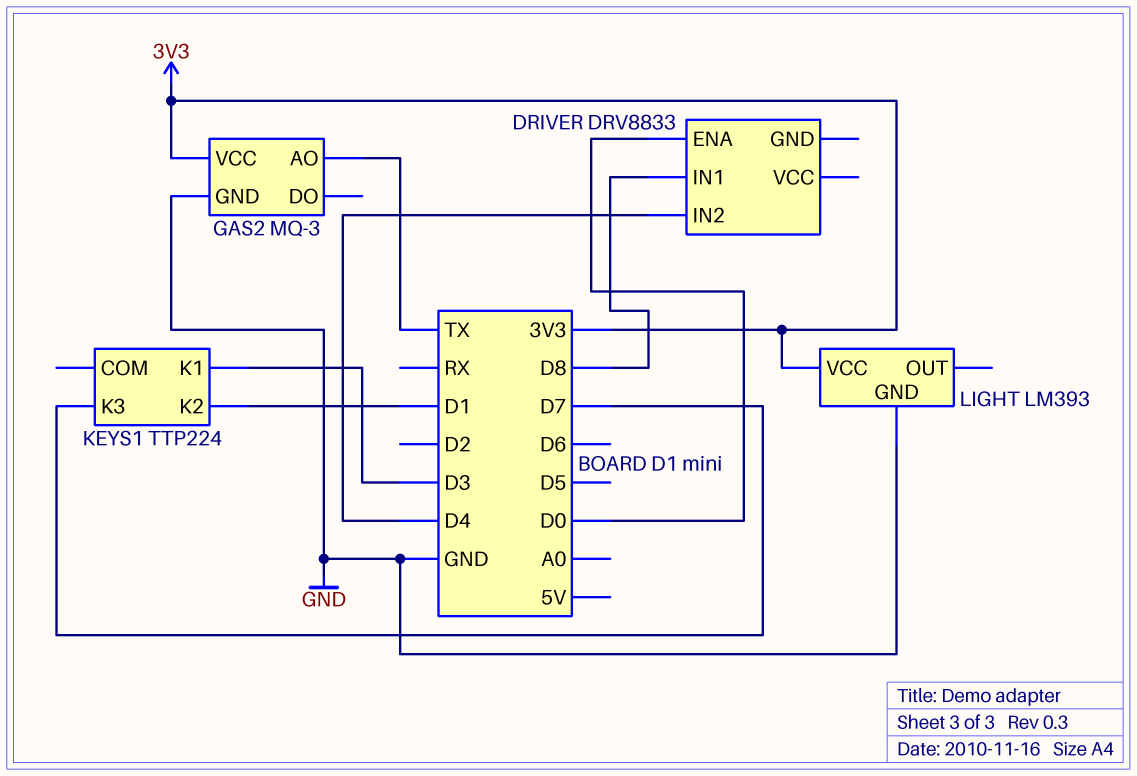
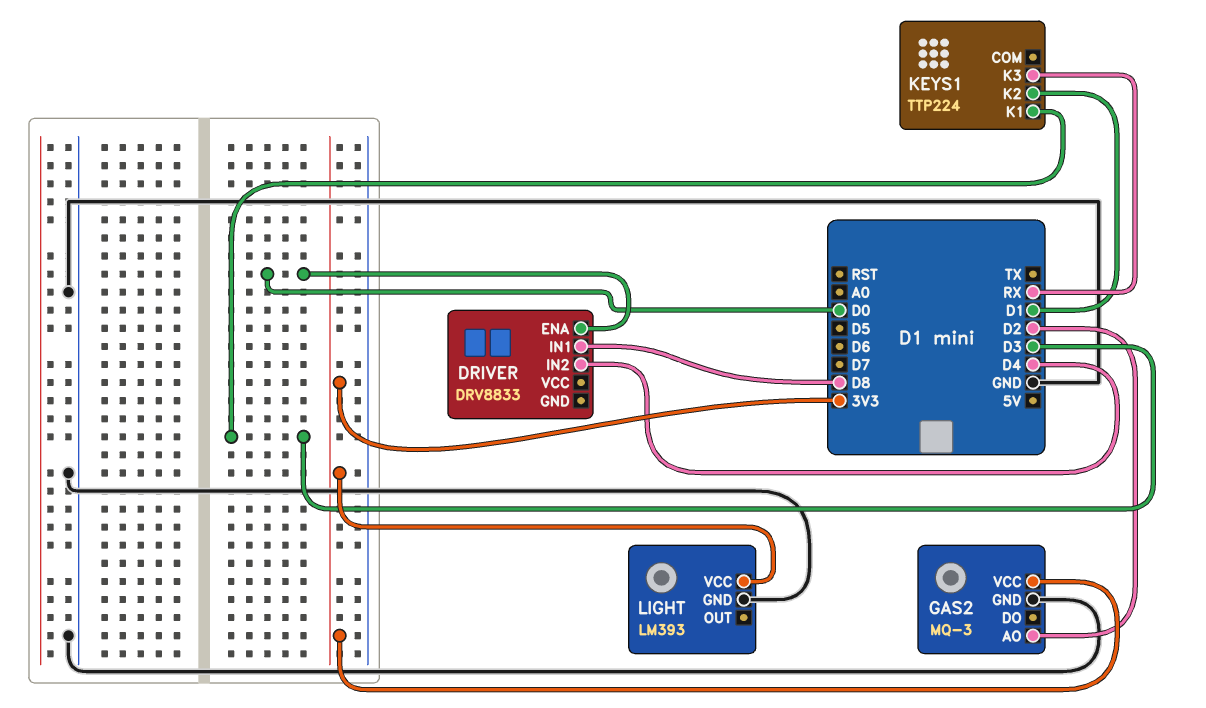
GAS2 pin AO: TX -> D2
KEYS1 pin K3: D7 -> RX

